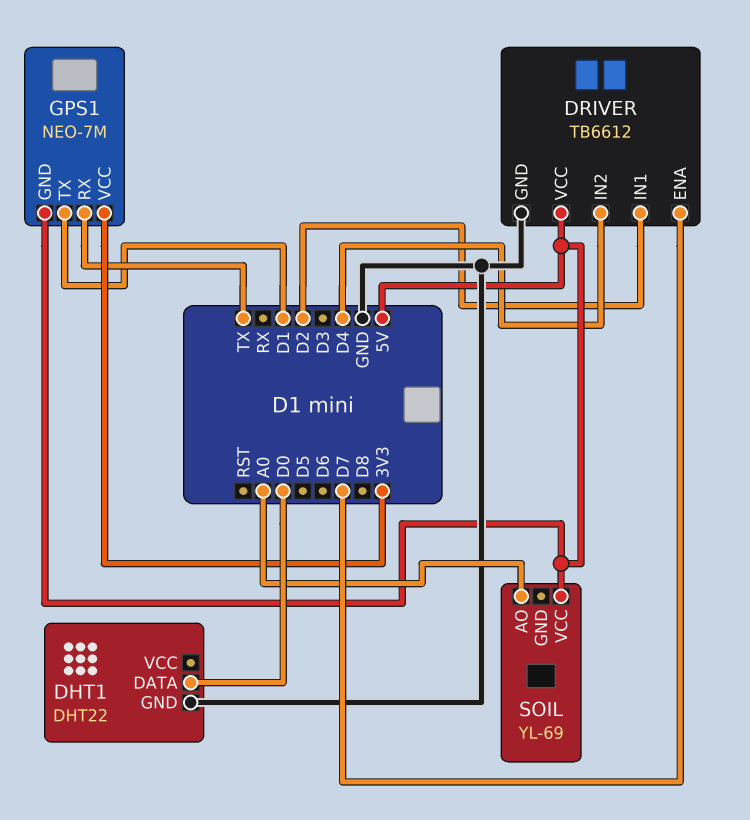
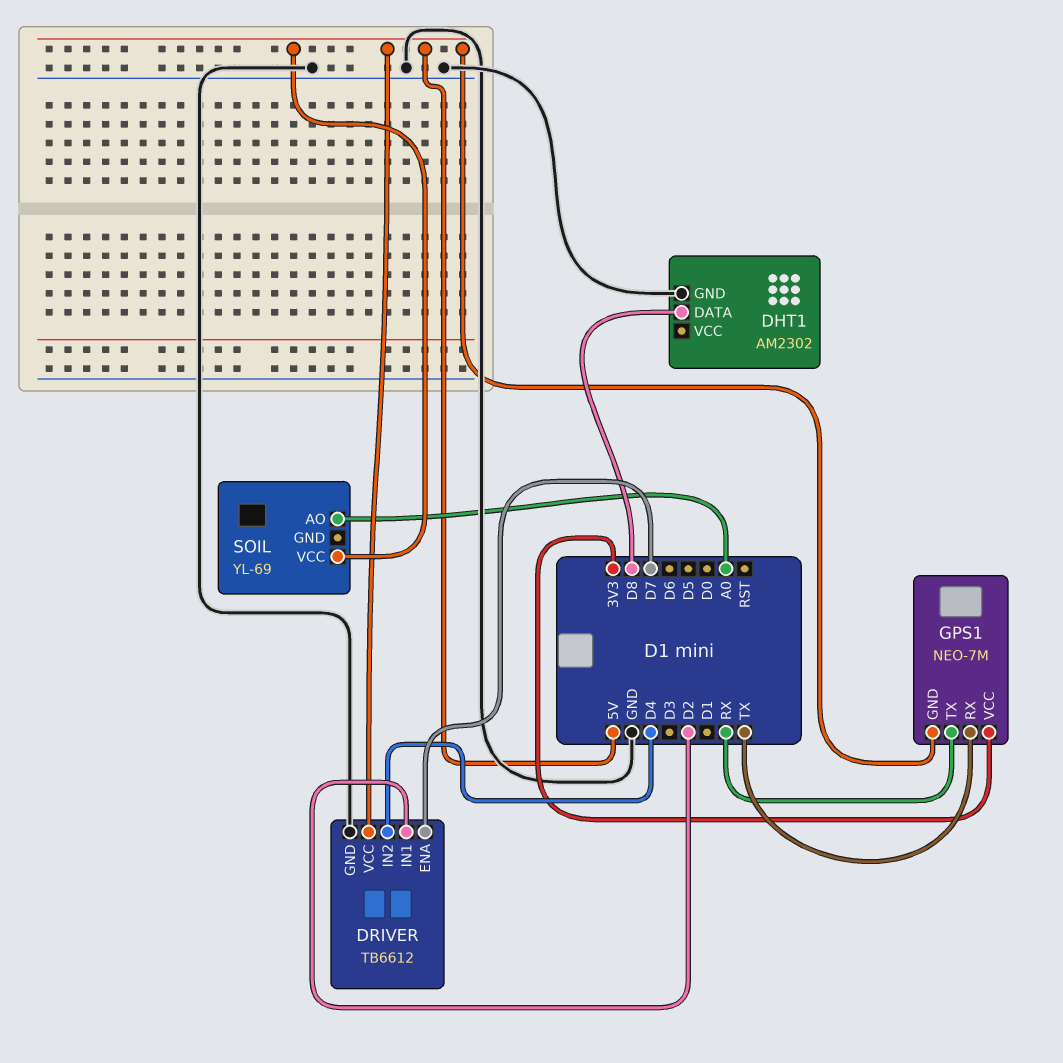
DHT1: DHT22 -> AM2302
DHT1 pin DATA: D0 -> D8
GPS1 pin TX: D1 -> RX

